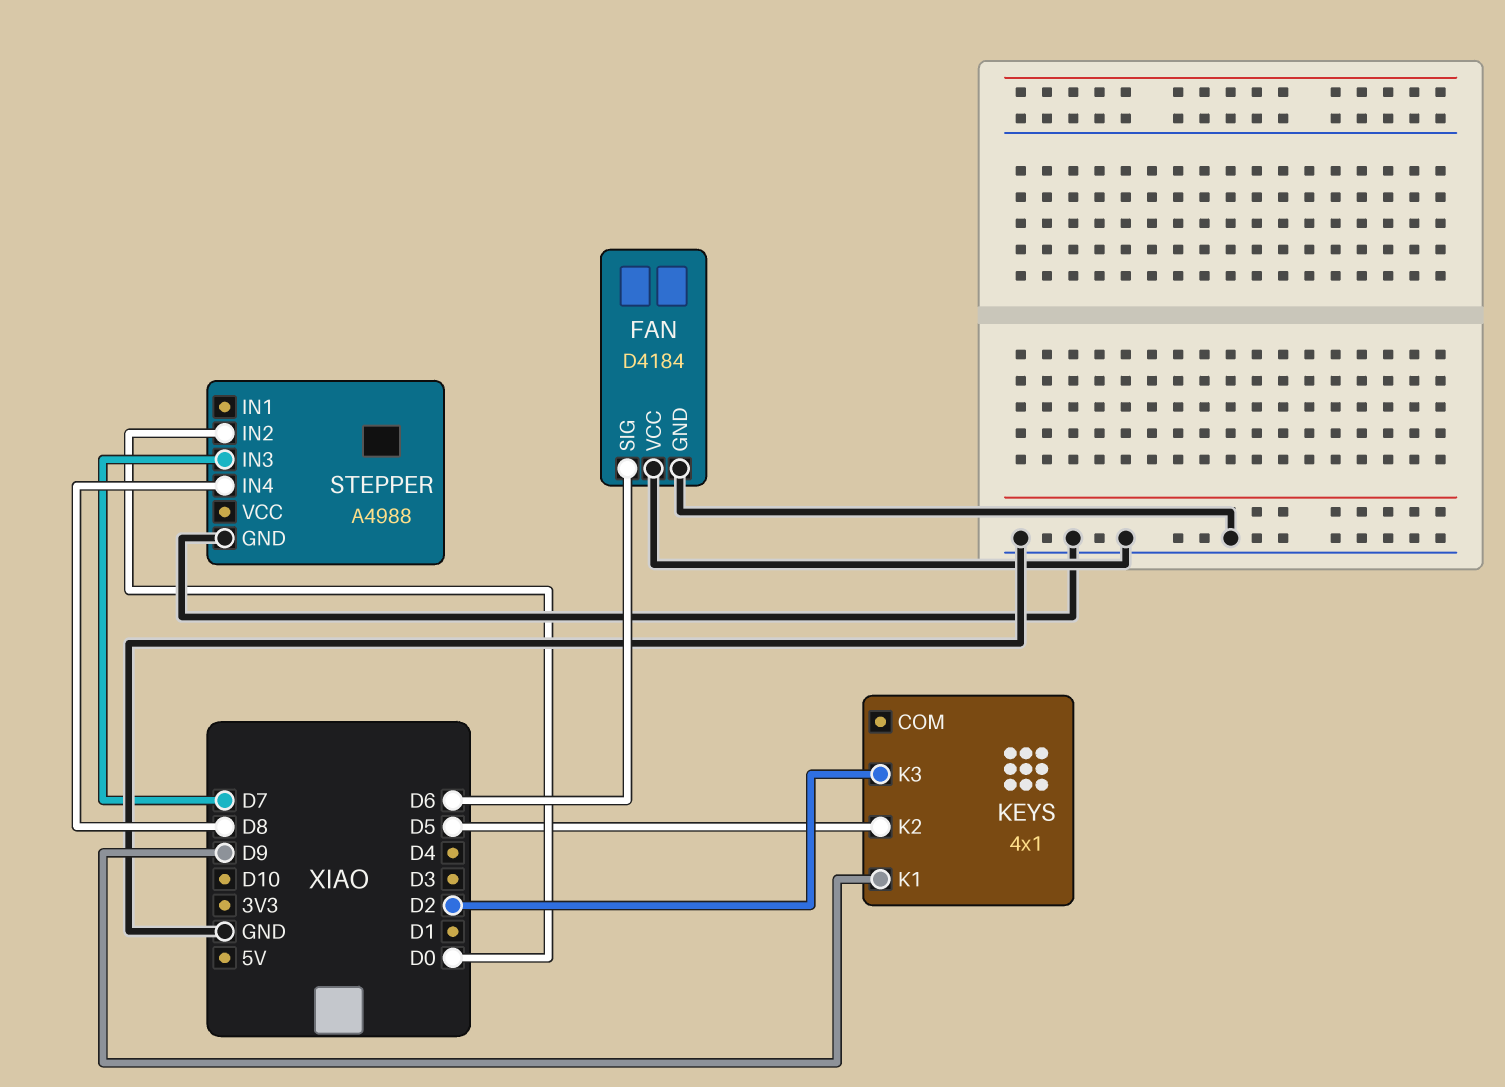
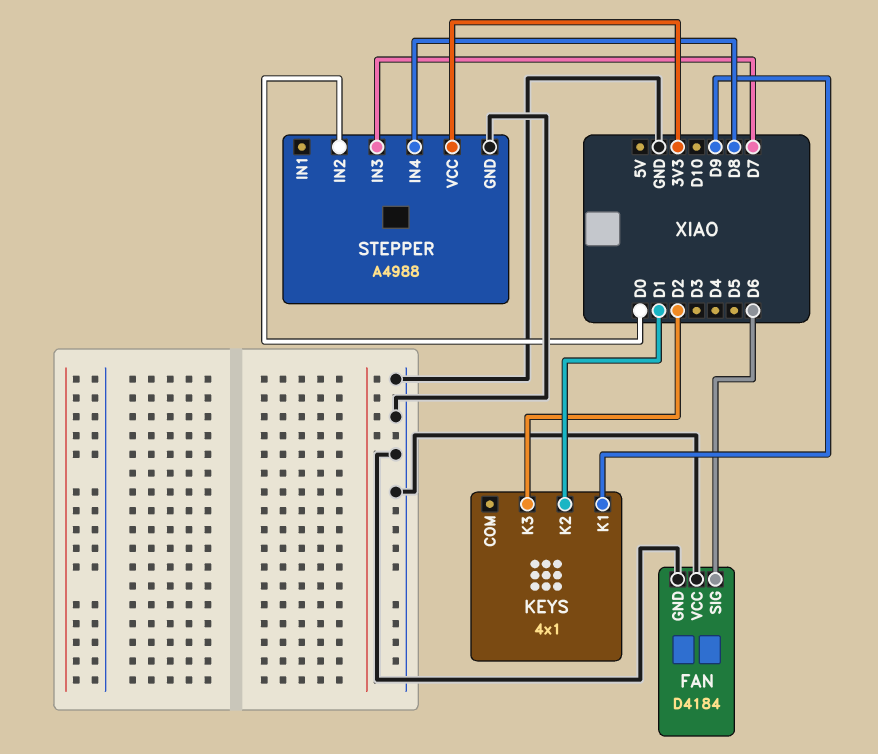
KEYS pin K2: D5 -> D1
STEPPER pin VCC: none -> 3V3

